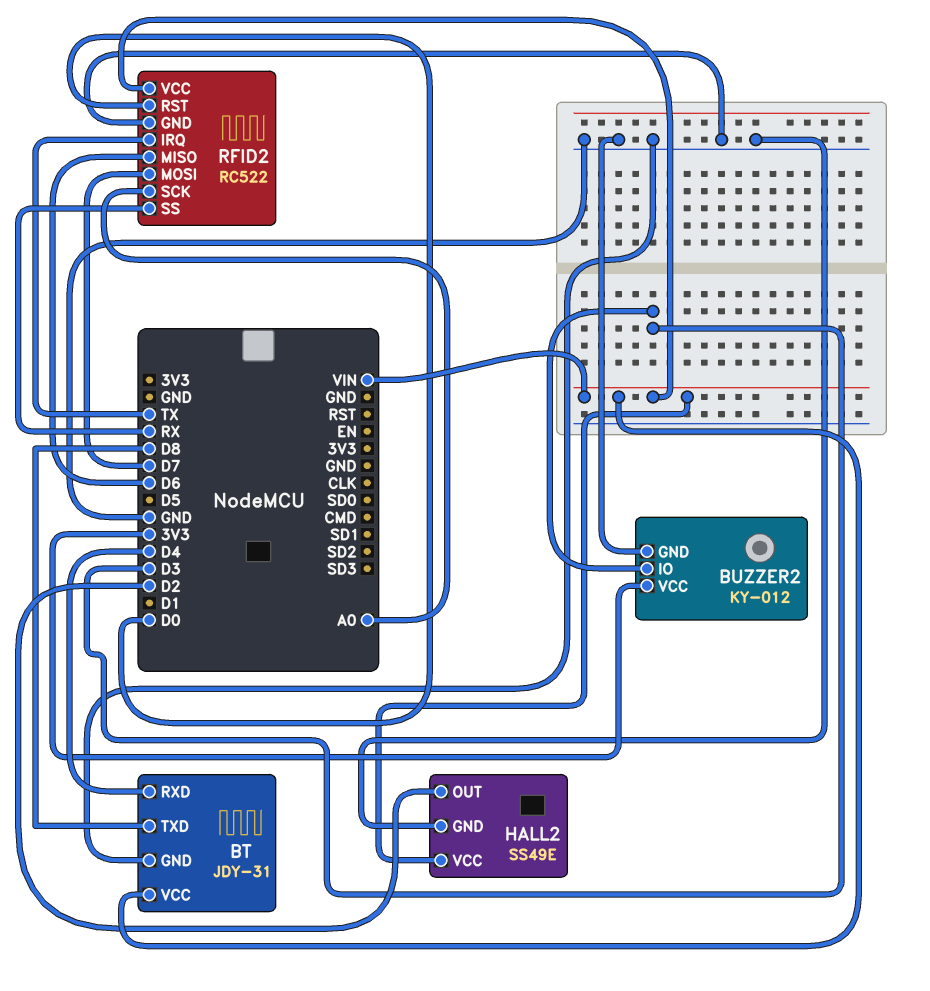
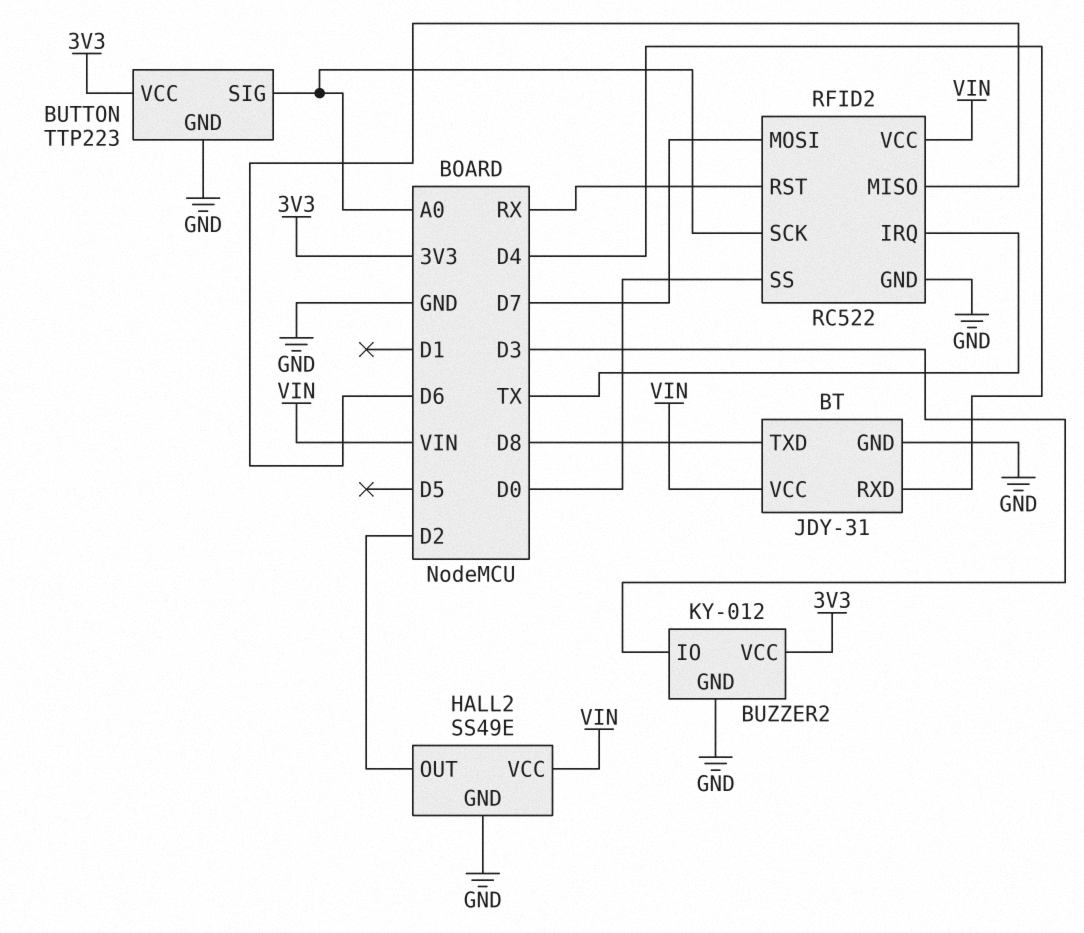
BUTTON: none -> TTP223
BUTTON pin GND: none -> GND
BUTTON pin SIG: none -> A0
BUTTON pin VCC: none -> 3V3
RFID2 pin RST: D0 -> RX
RFID2 pin SS: RX -> D0

